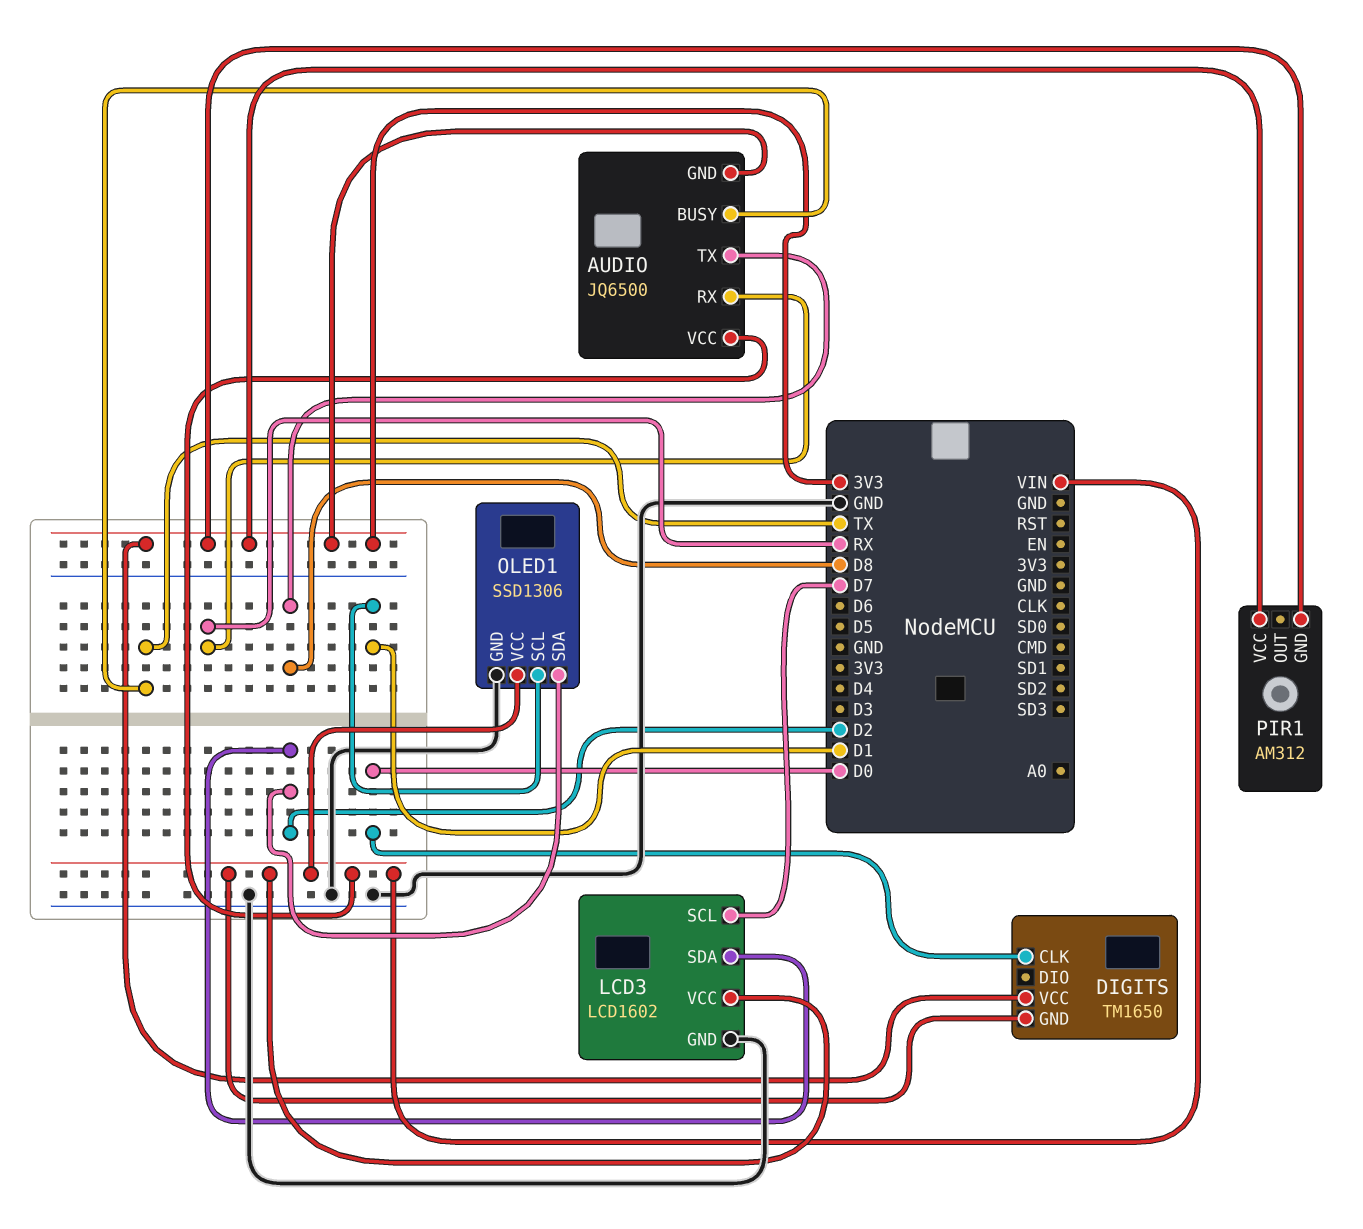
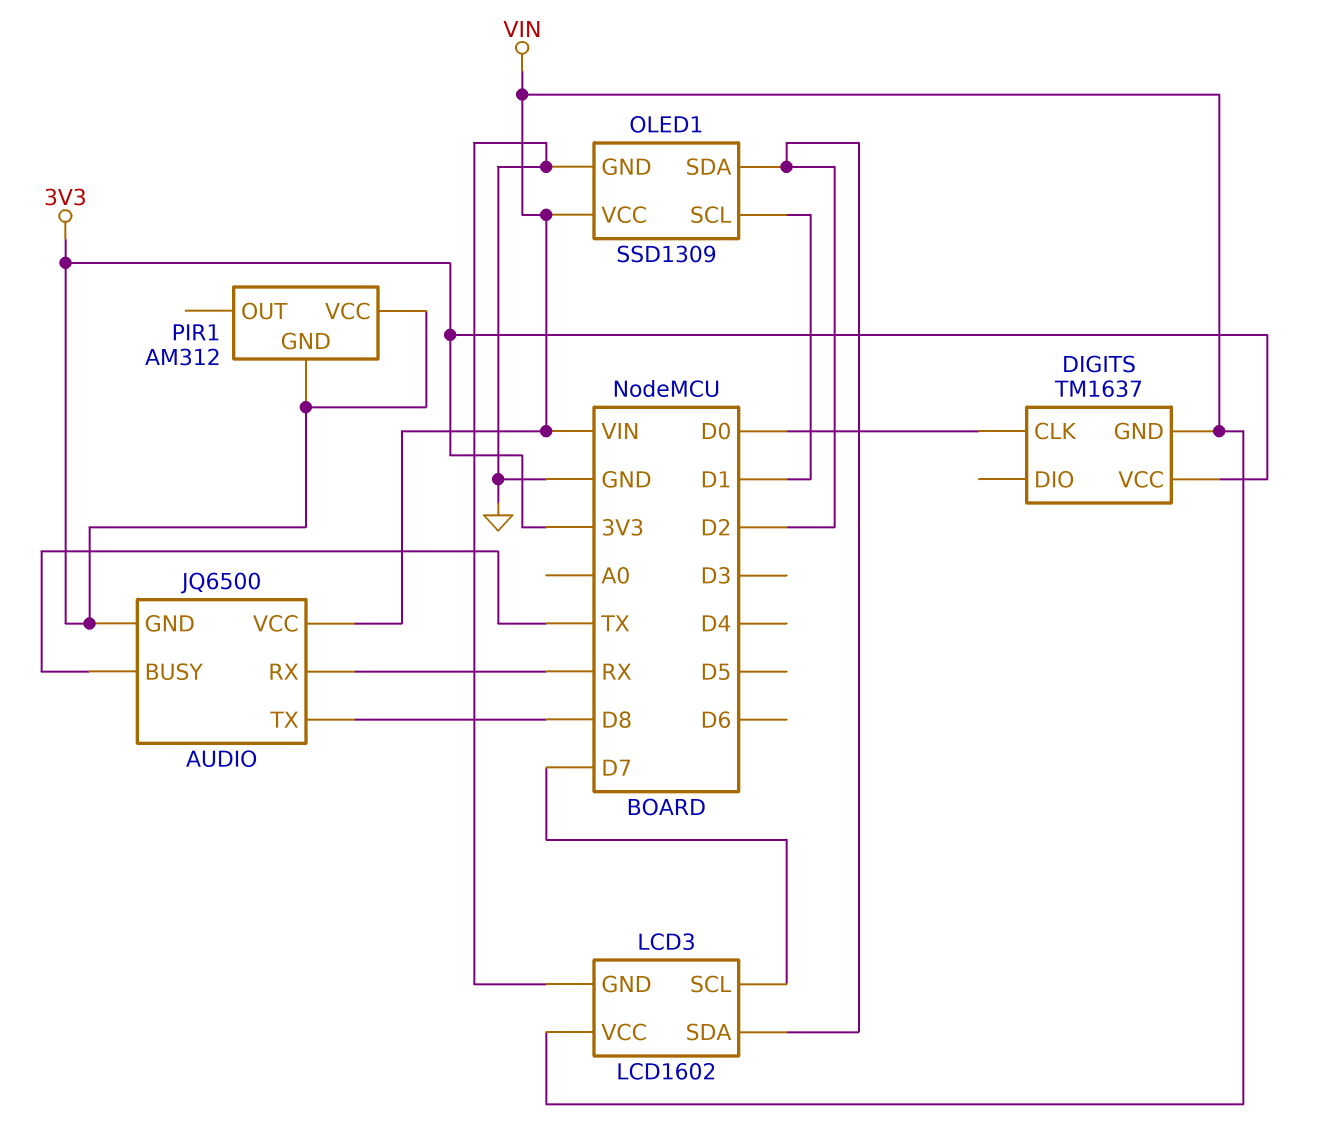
DIGITS: TM1650 -> TM1637
OLED1: SSD1306 -> SSD1309

